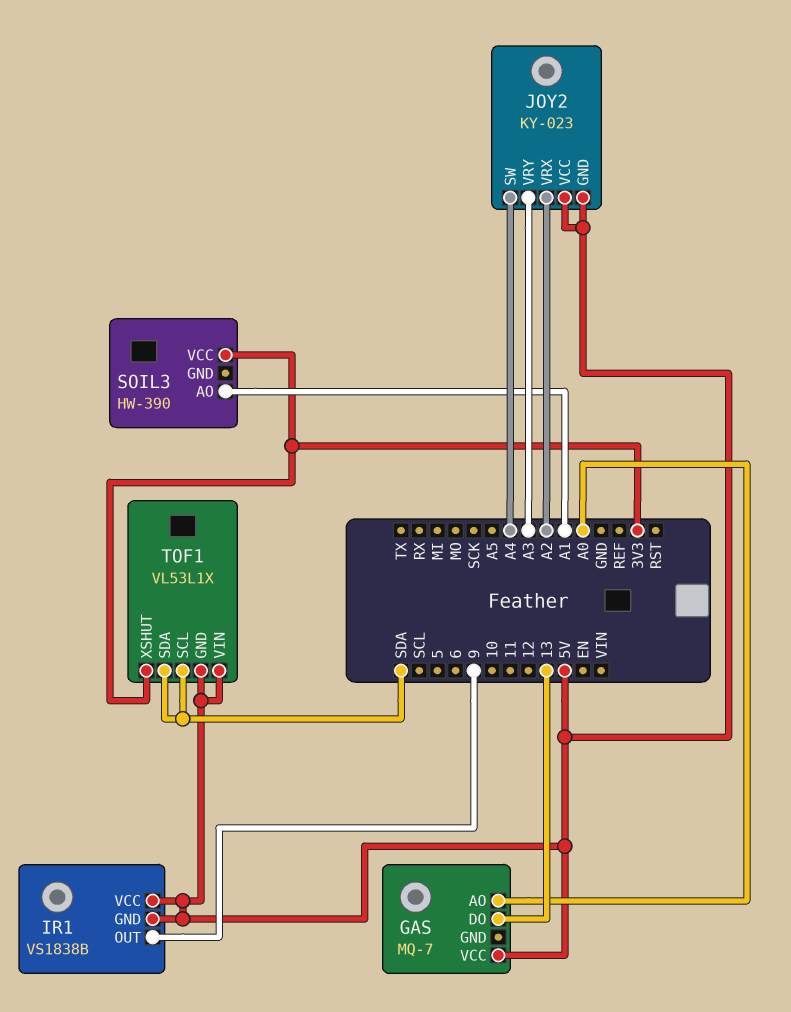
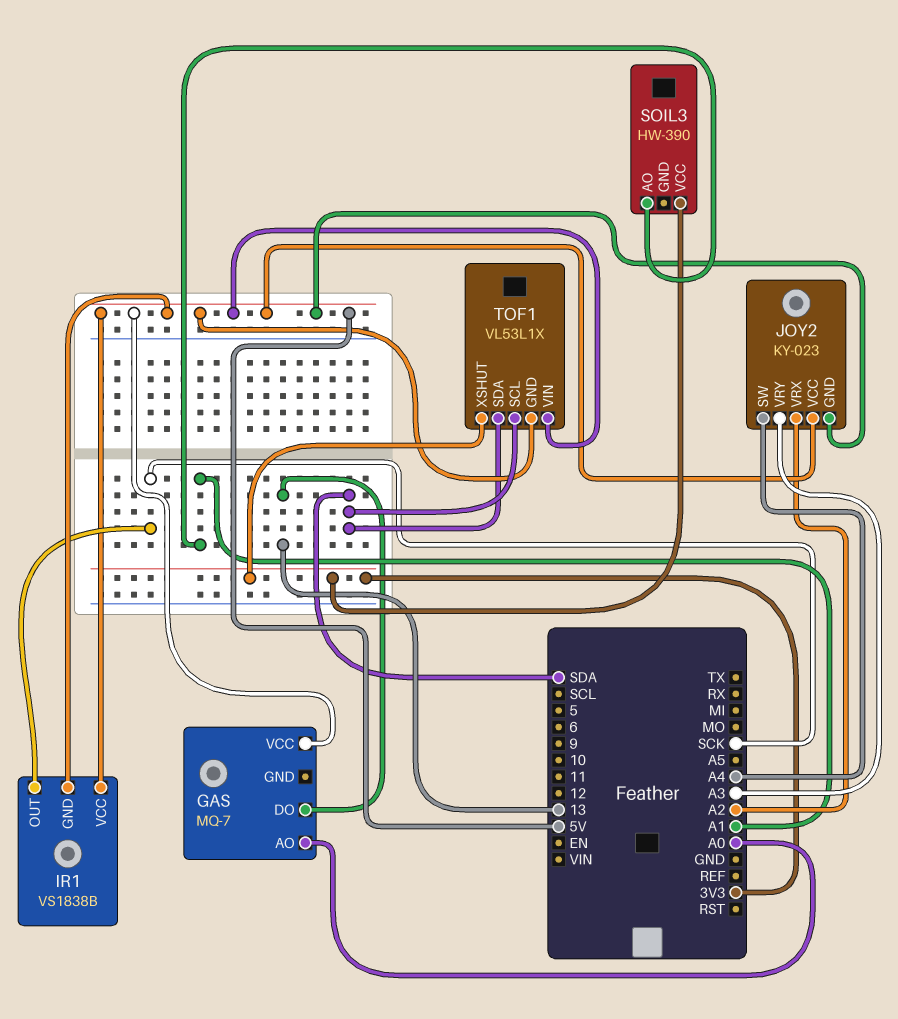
IR1 pin OUT: 9 -> SCK

